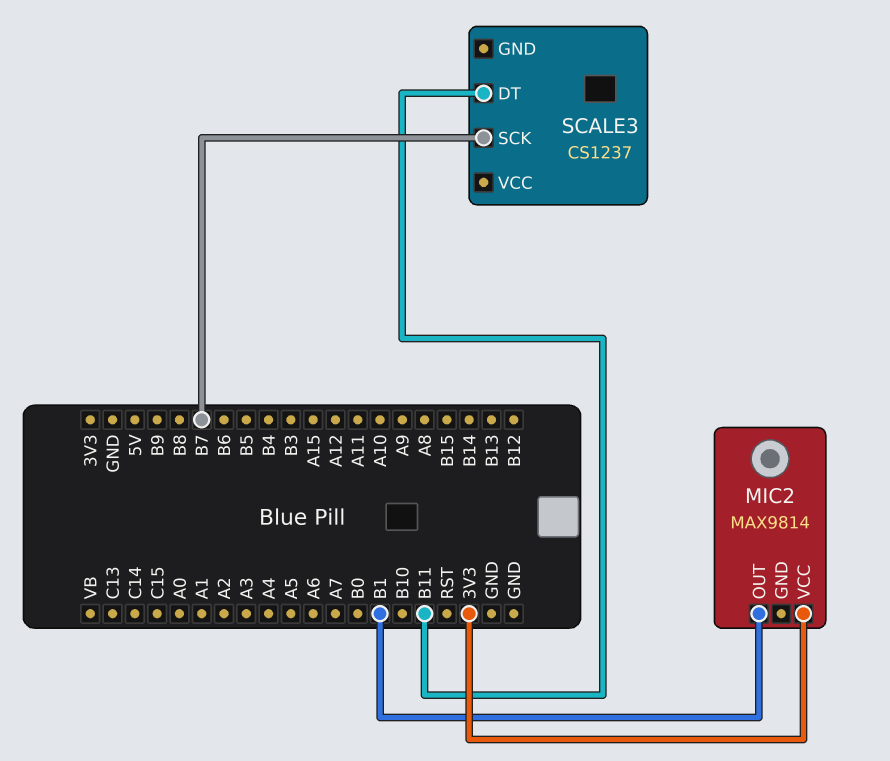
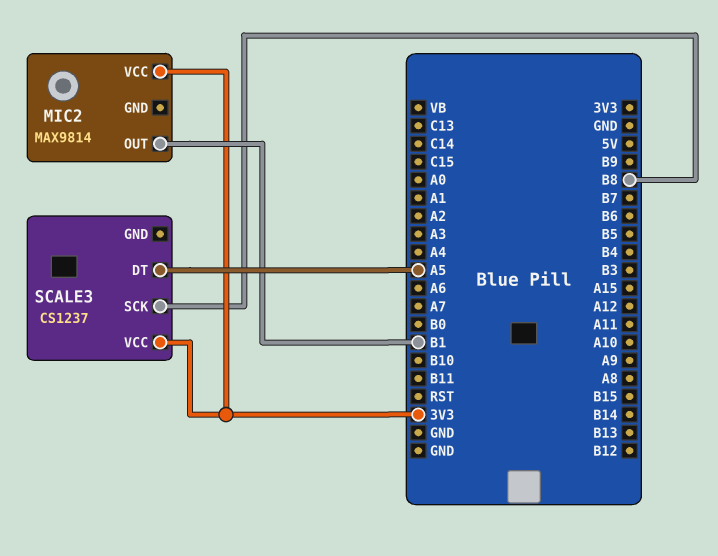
SCALE3 pin DT: B11 -> A5
SCALE3 pin SCK: B7 -> B8
SCALE3 pin VCC: none -> 3V3

